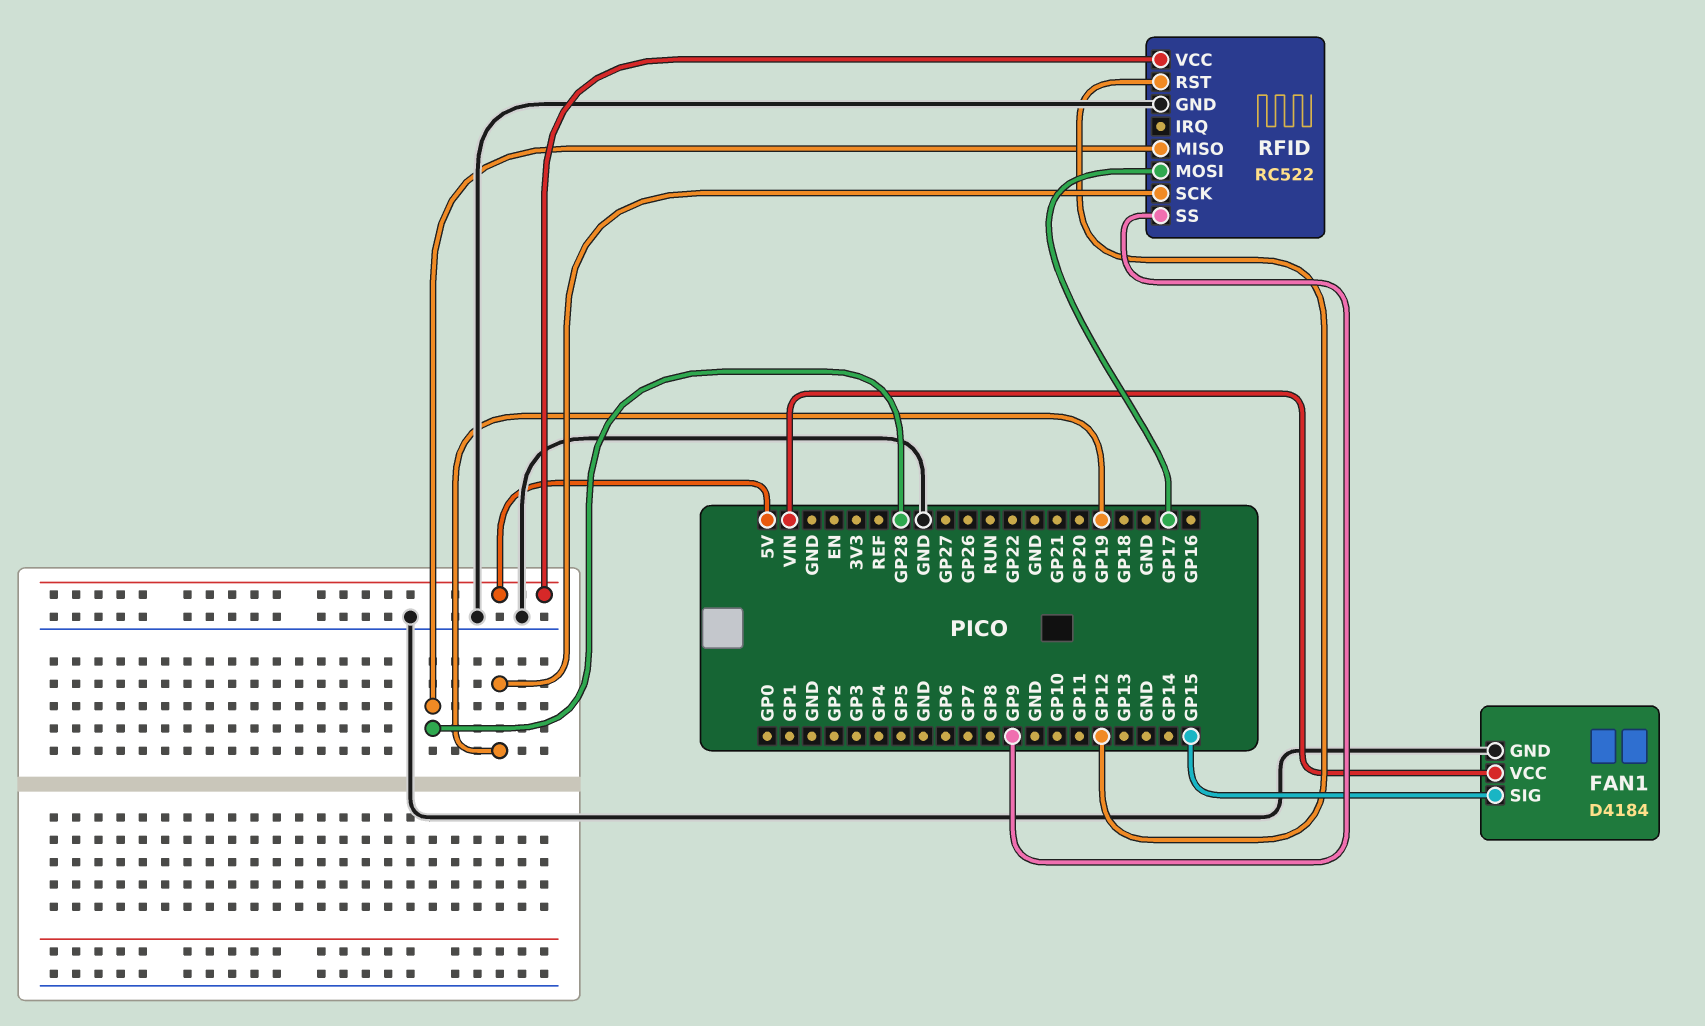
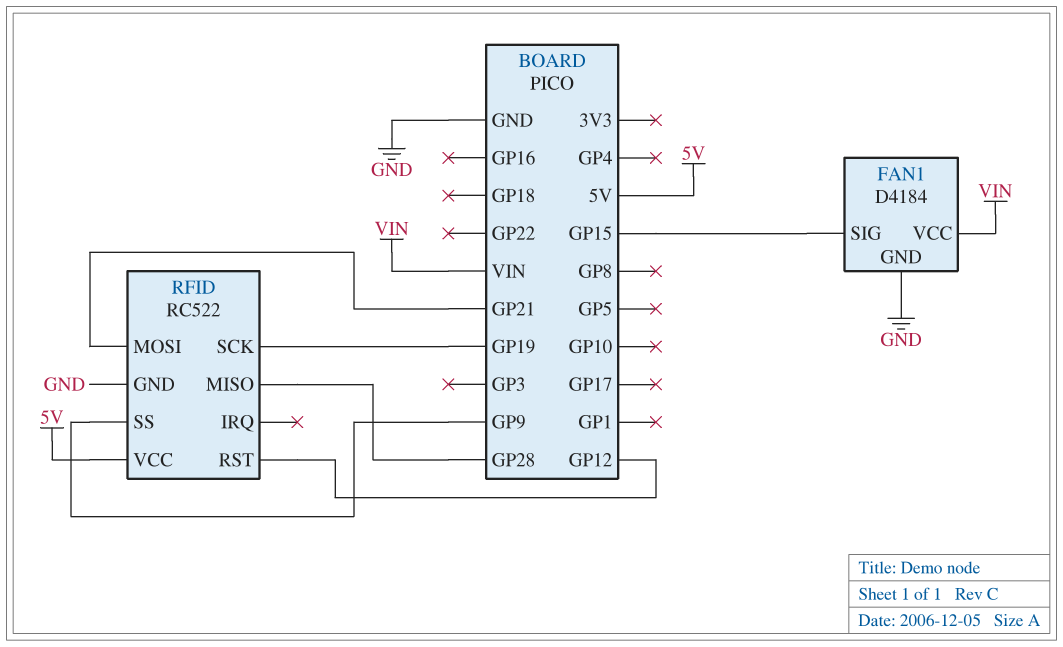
RFID pin MOSI: GP17 -> GP21

